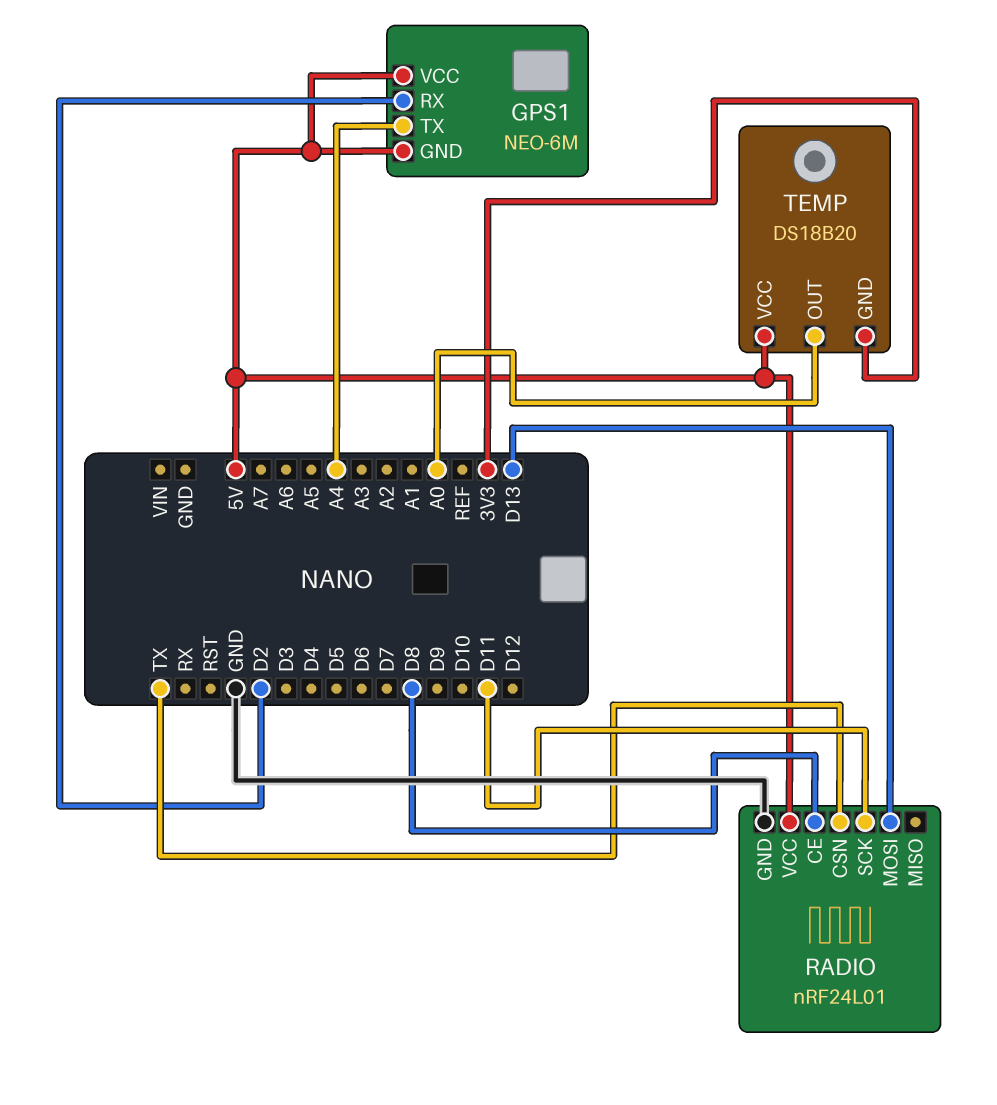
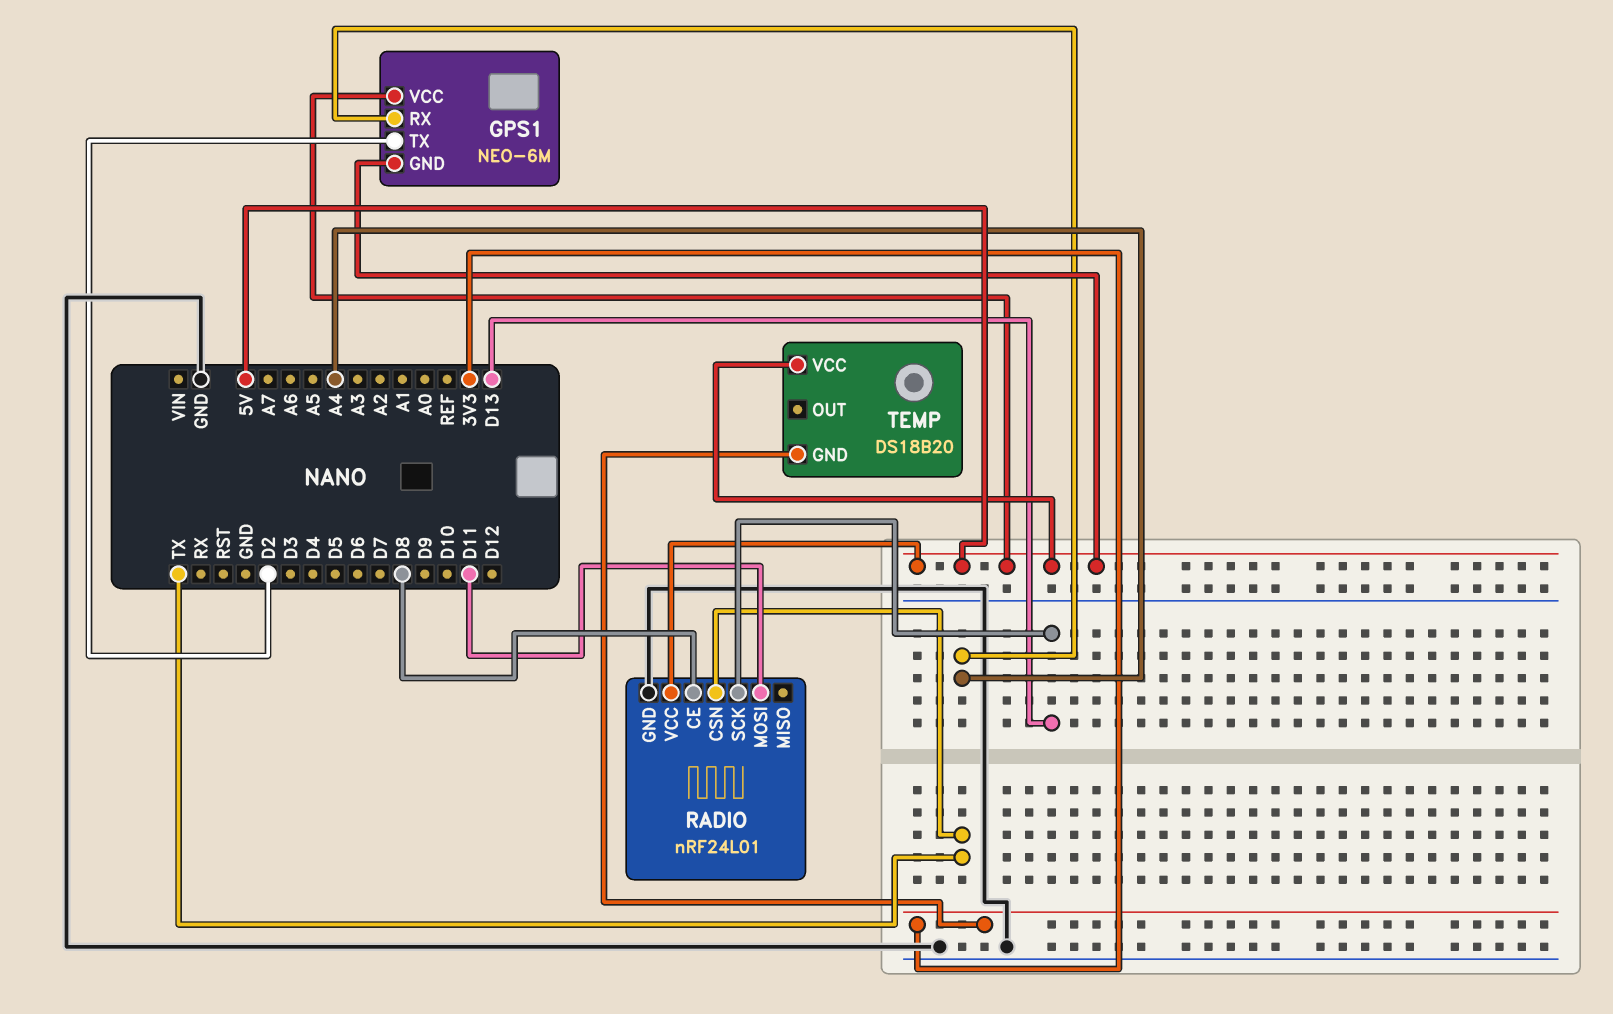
GPS1 pin RX: D2 -> A4
GPS1 pin TX: A4 -> D2
RADIO pin MOSI: D13 -> D11
RADIO pin SCK: D11 -> D13
TEMP pin OUT: A0 -> none

